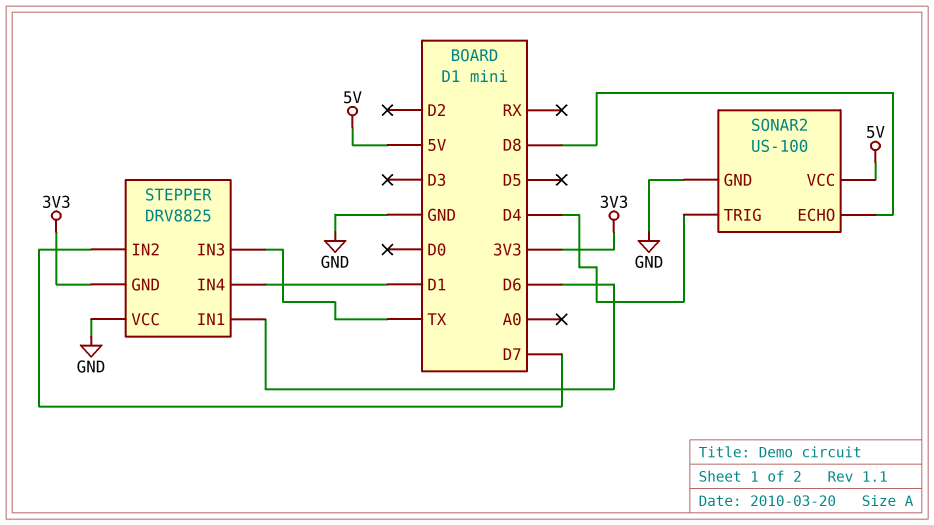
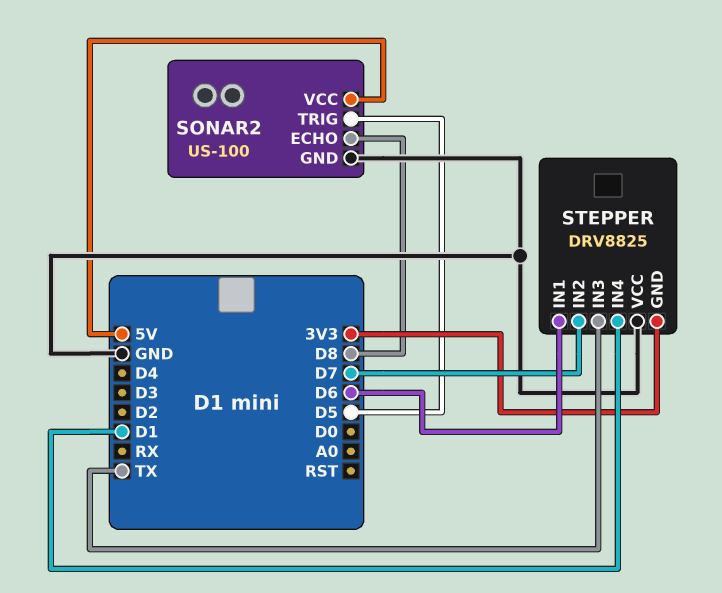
SONAR2 pin TRIG: D4 -> D5

